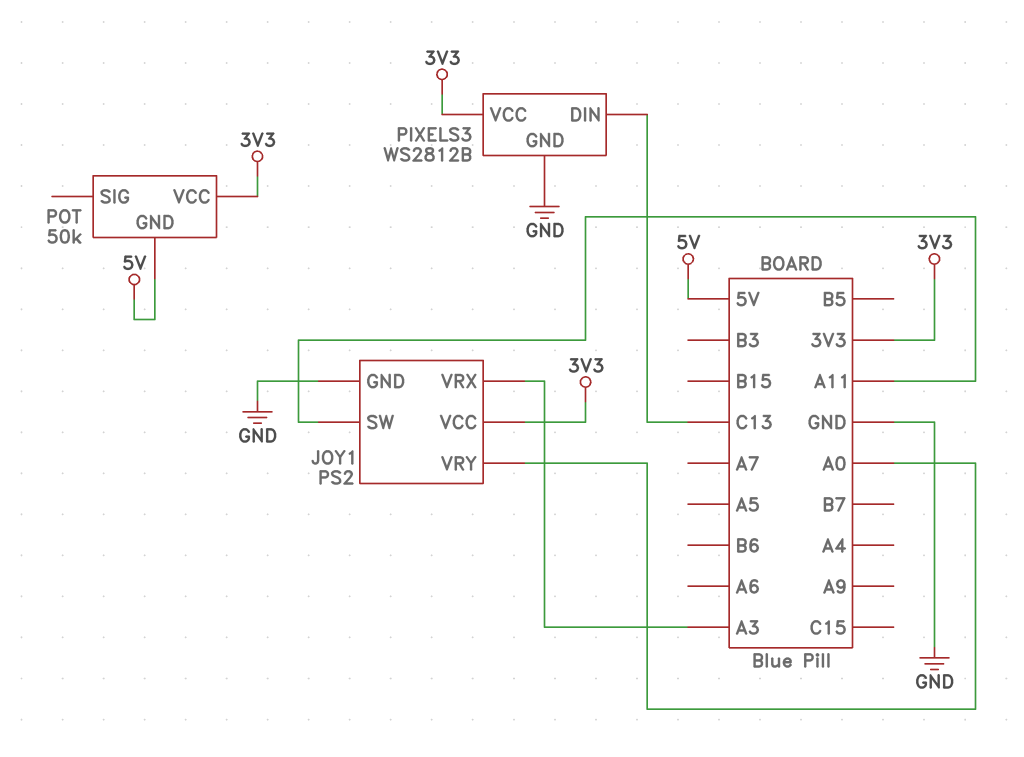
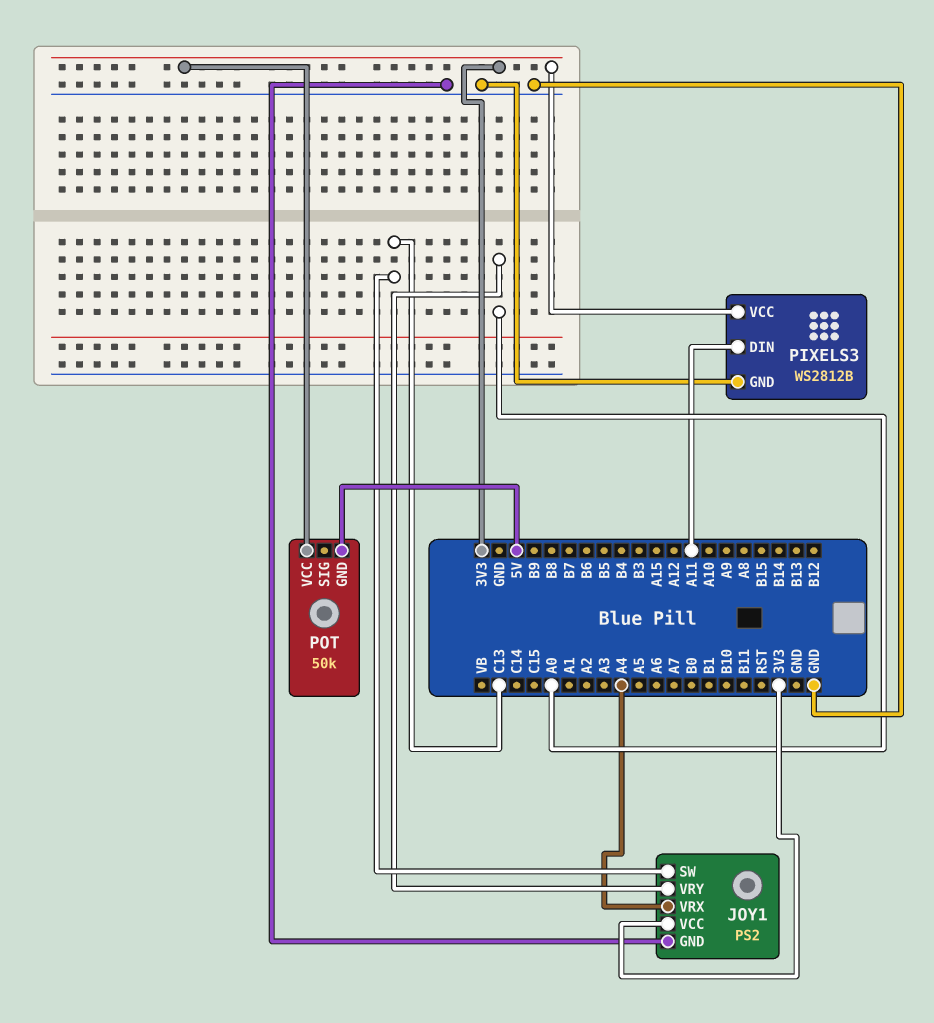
JOY1 pin SW: A11 -> C13
JOY1 pin VRX: A3 -> A4
PIXELS3 pin DIN: C13 -> A11

